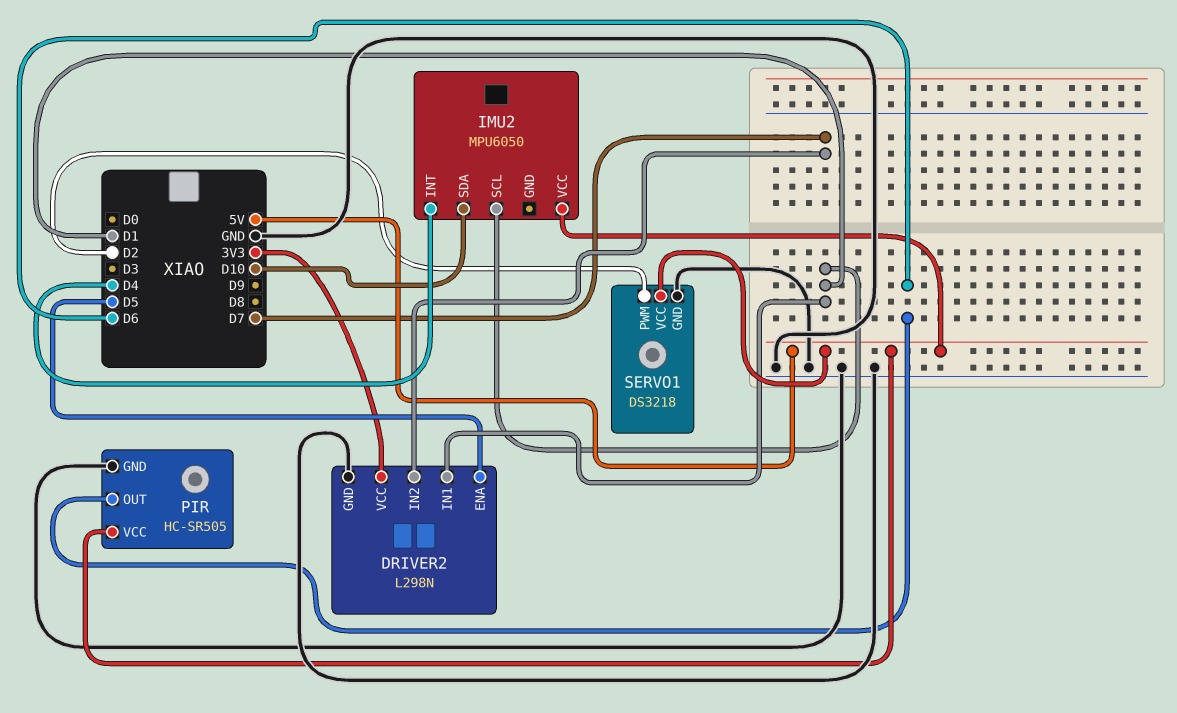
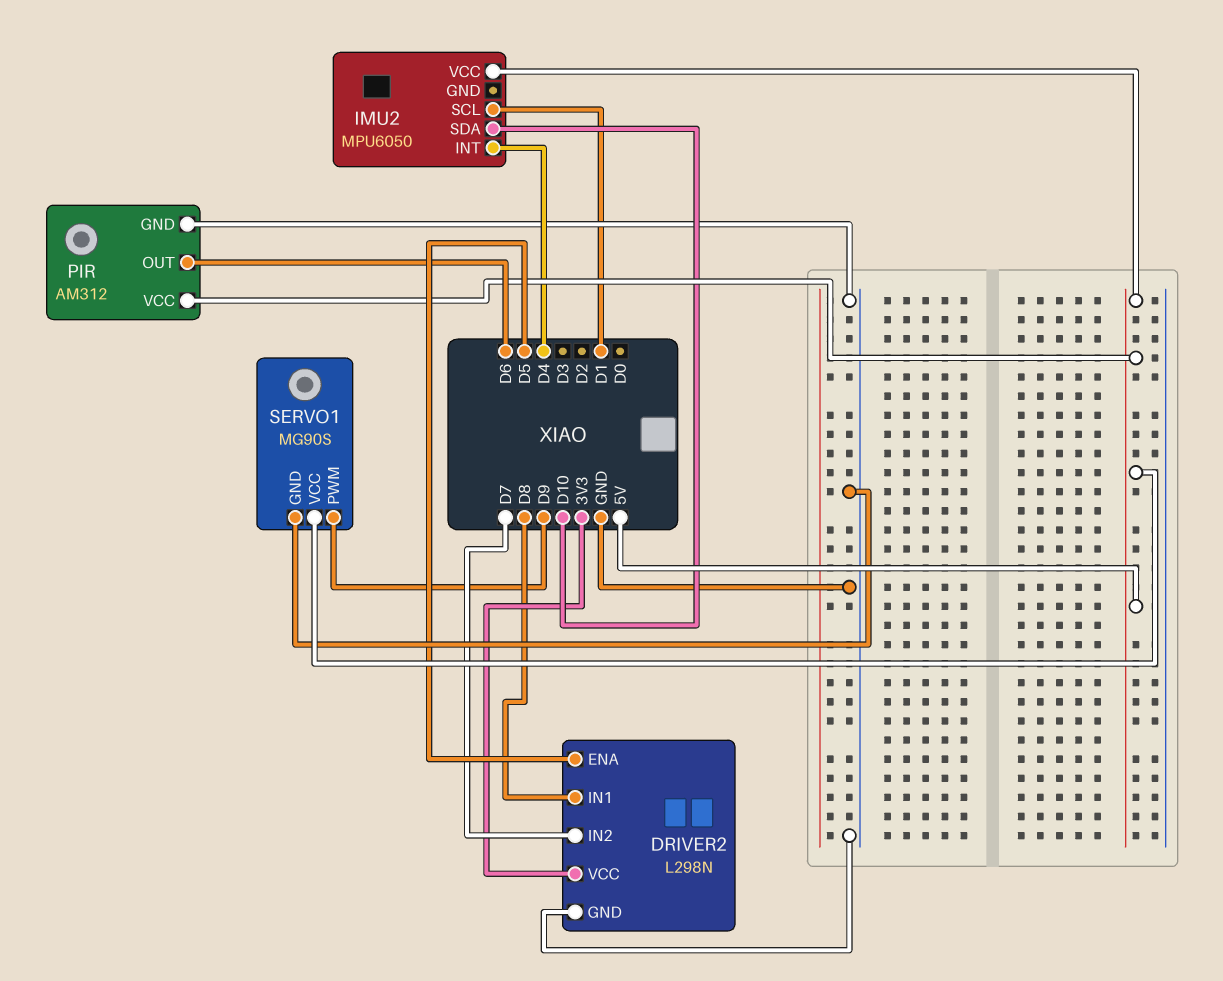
DRIVER2 pin IN1: D1 -> D8
PIR: HC-SR505 -> AM312
SERVO1: DS3218 -> MG90S
SERVO1 pin PWM: D2 -> D9

